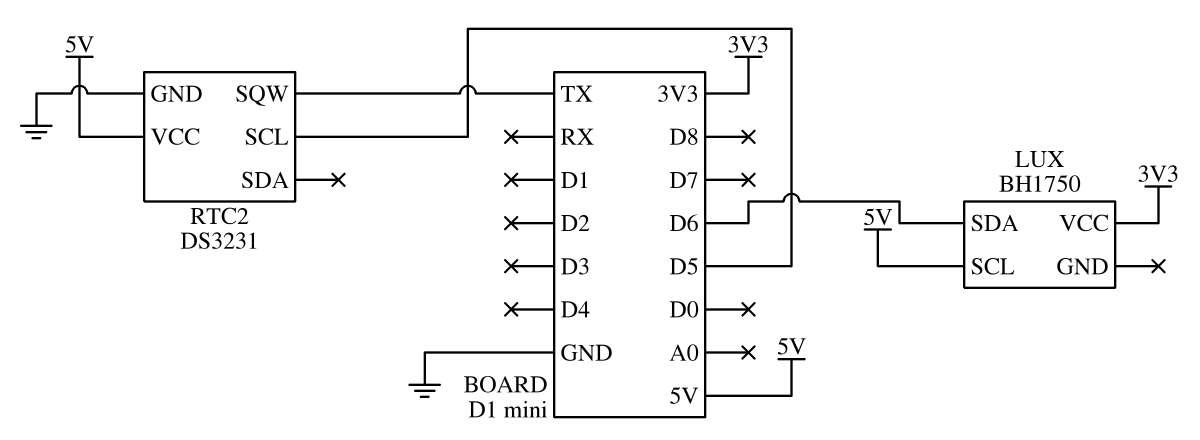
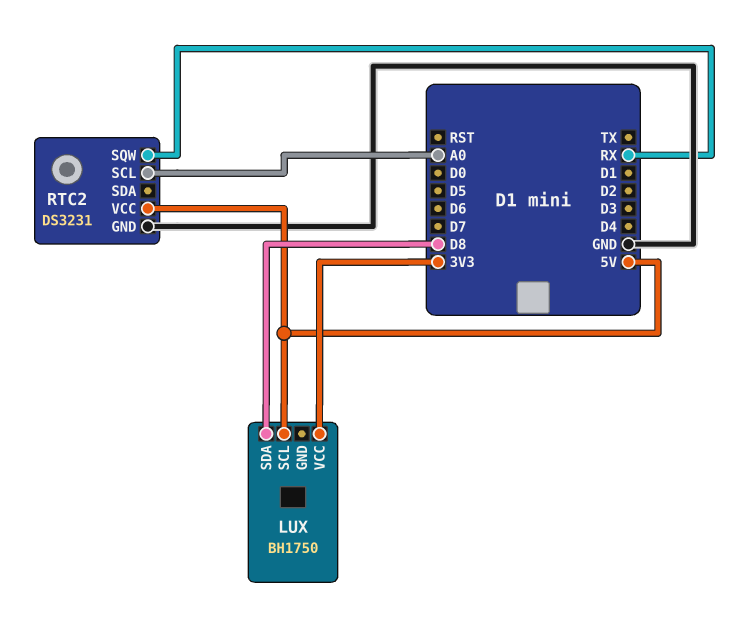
LUX pin SDA: D6 -> D8
RTC2 pin SCL: D5 -> A0
RTC2 pin SQW: TX -> RX

